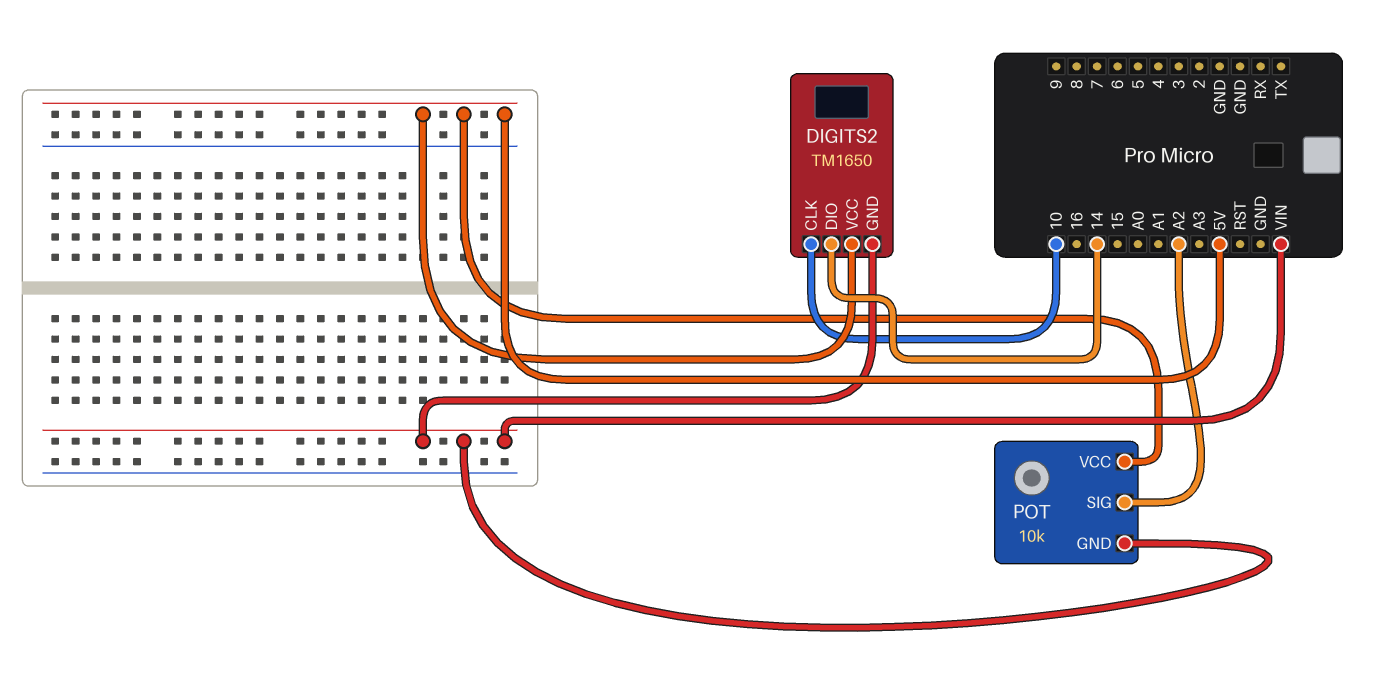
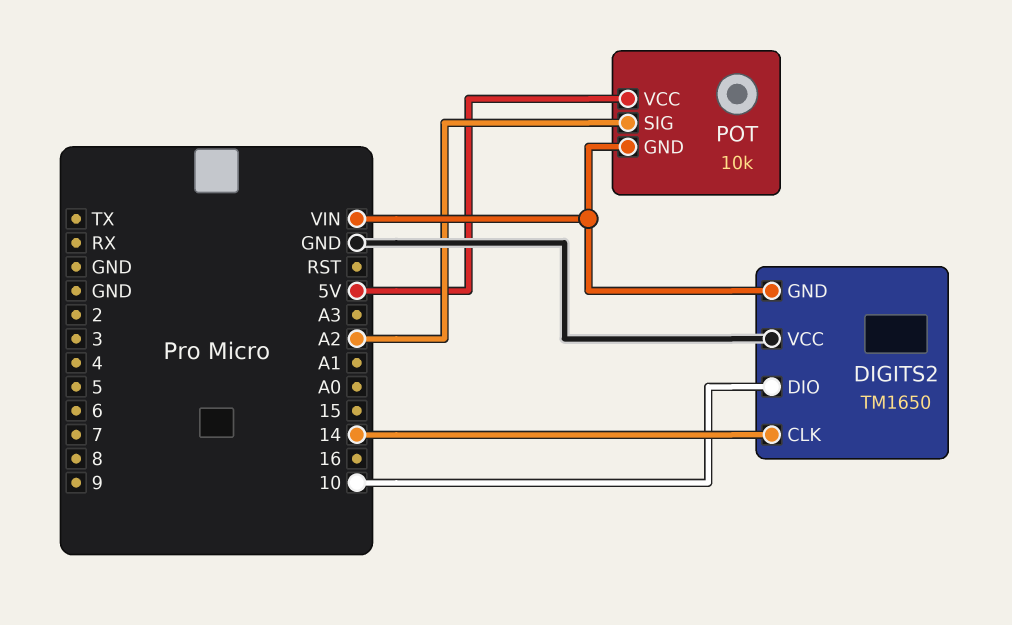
DIGITS2 pin CLK: 10 -> 14
DIGITS2 pin DIO: 14 -> 10
DIGITS2 pin VCC: 5V -> GND

